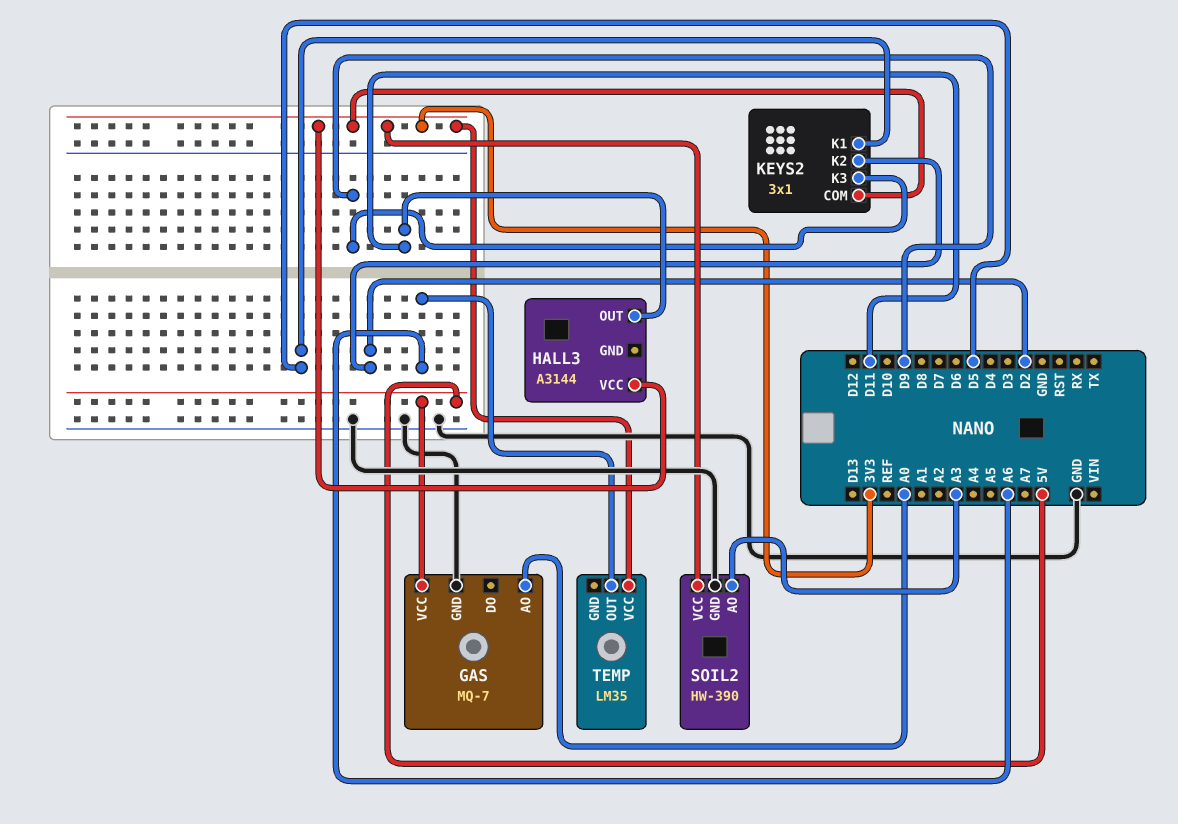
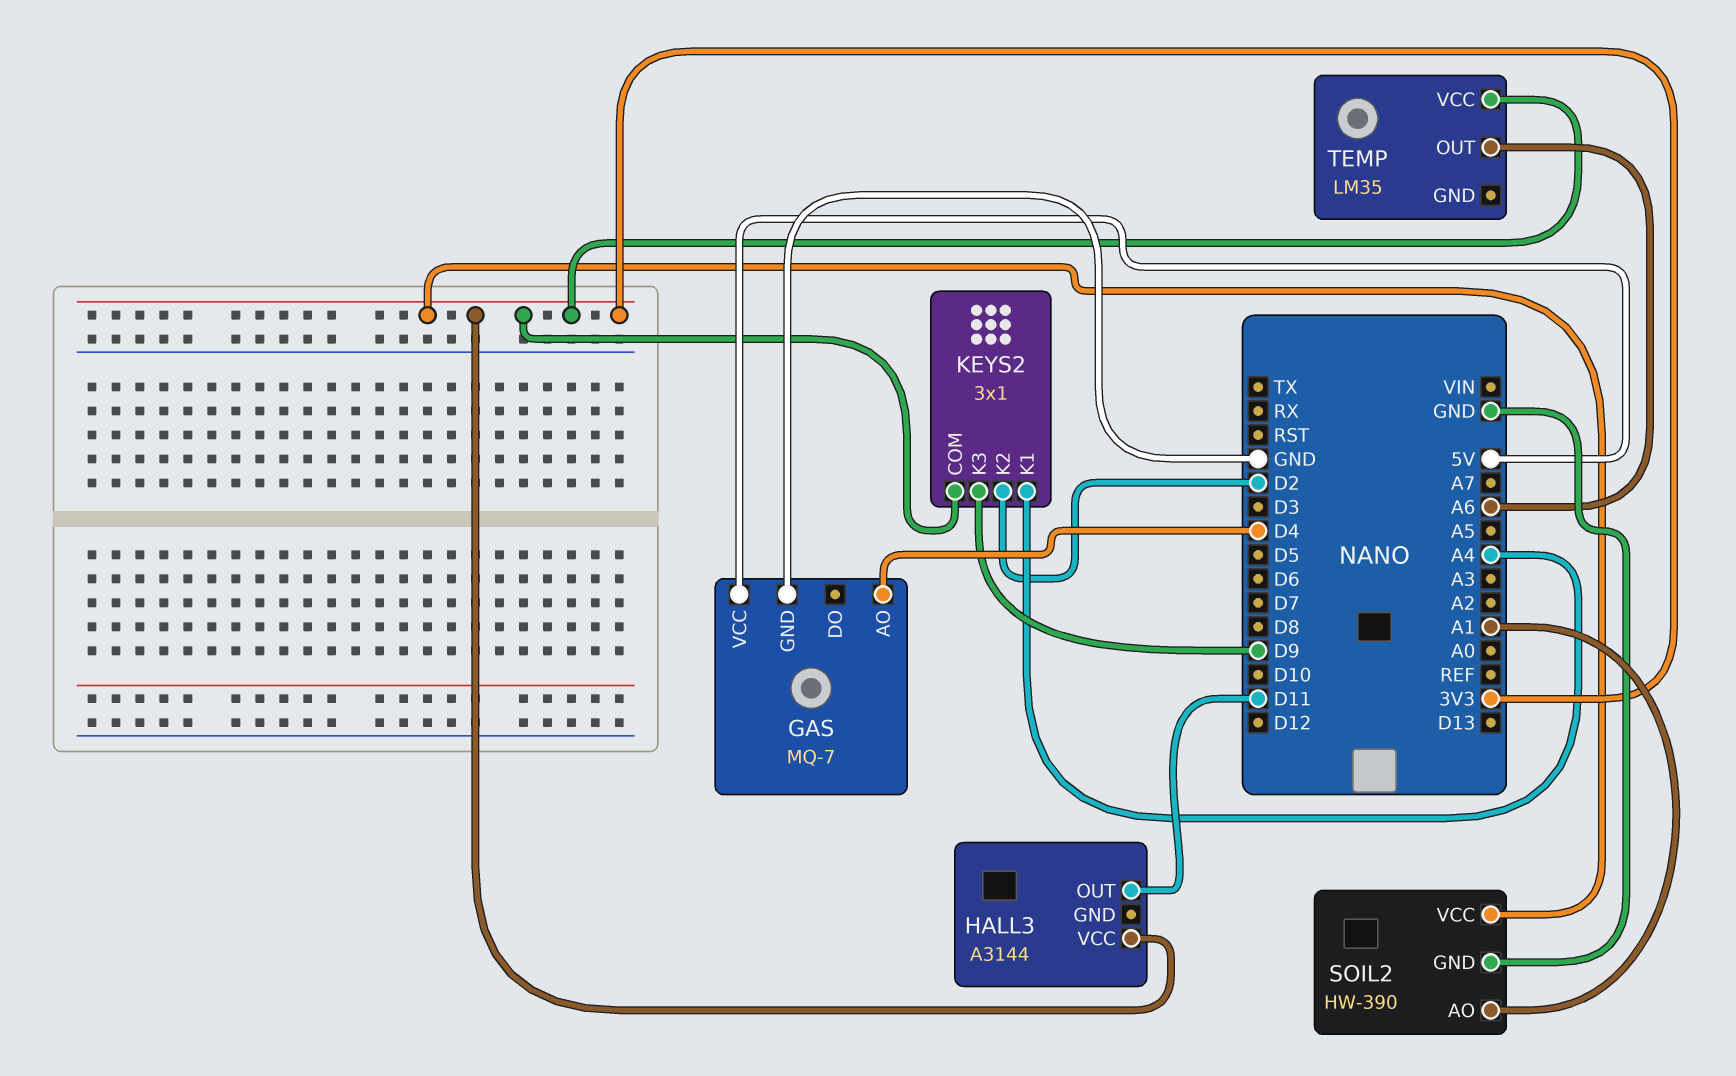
GAS pin AO: A0 -> D4
KEYS2 pin K1: D5 -> A4
SOIL2 pin AO: A3 -> A1

